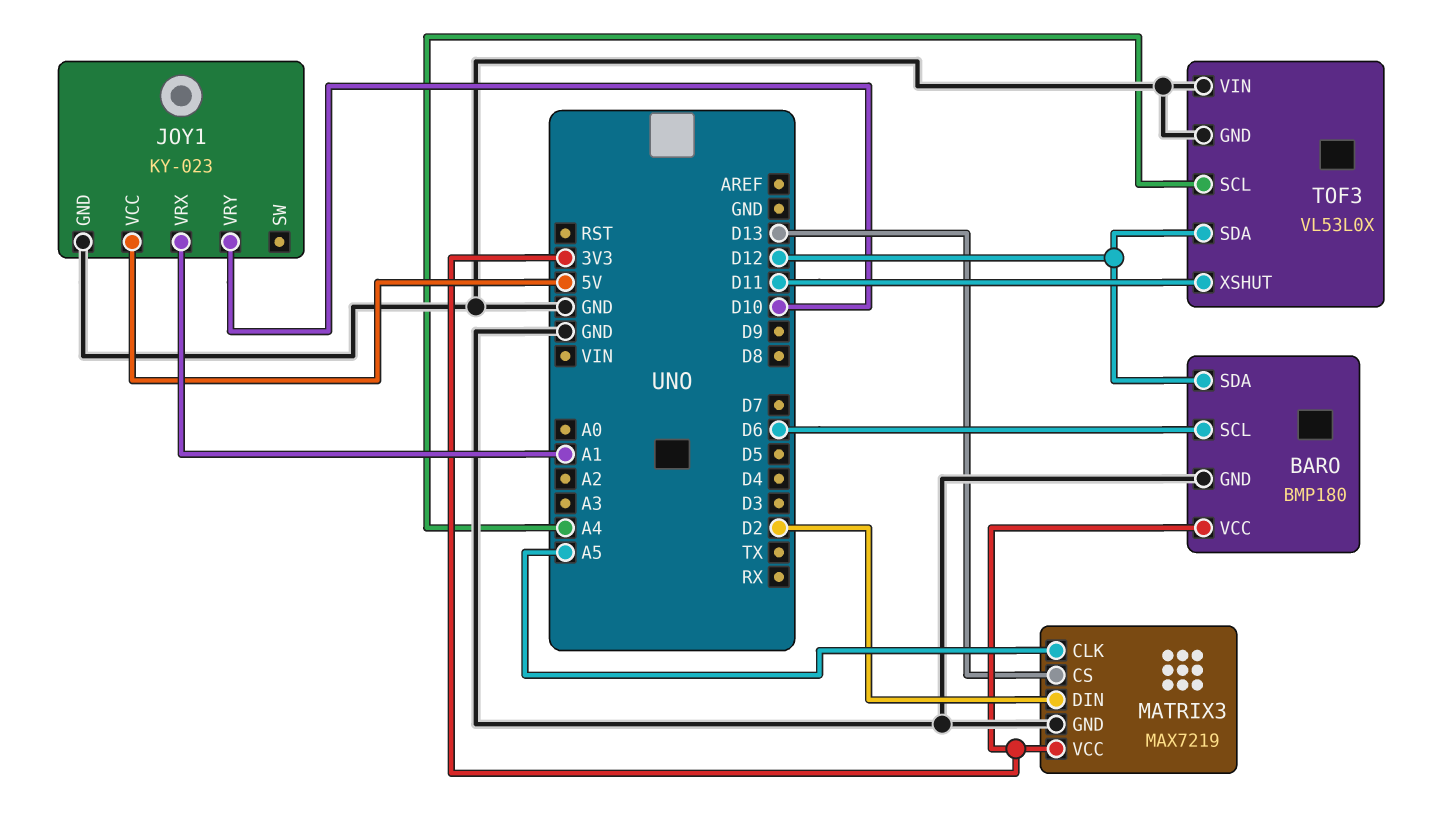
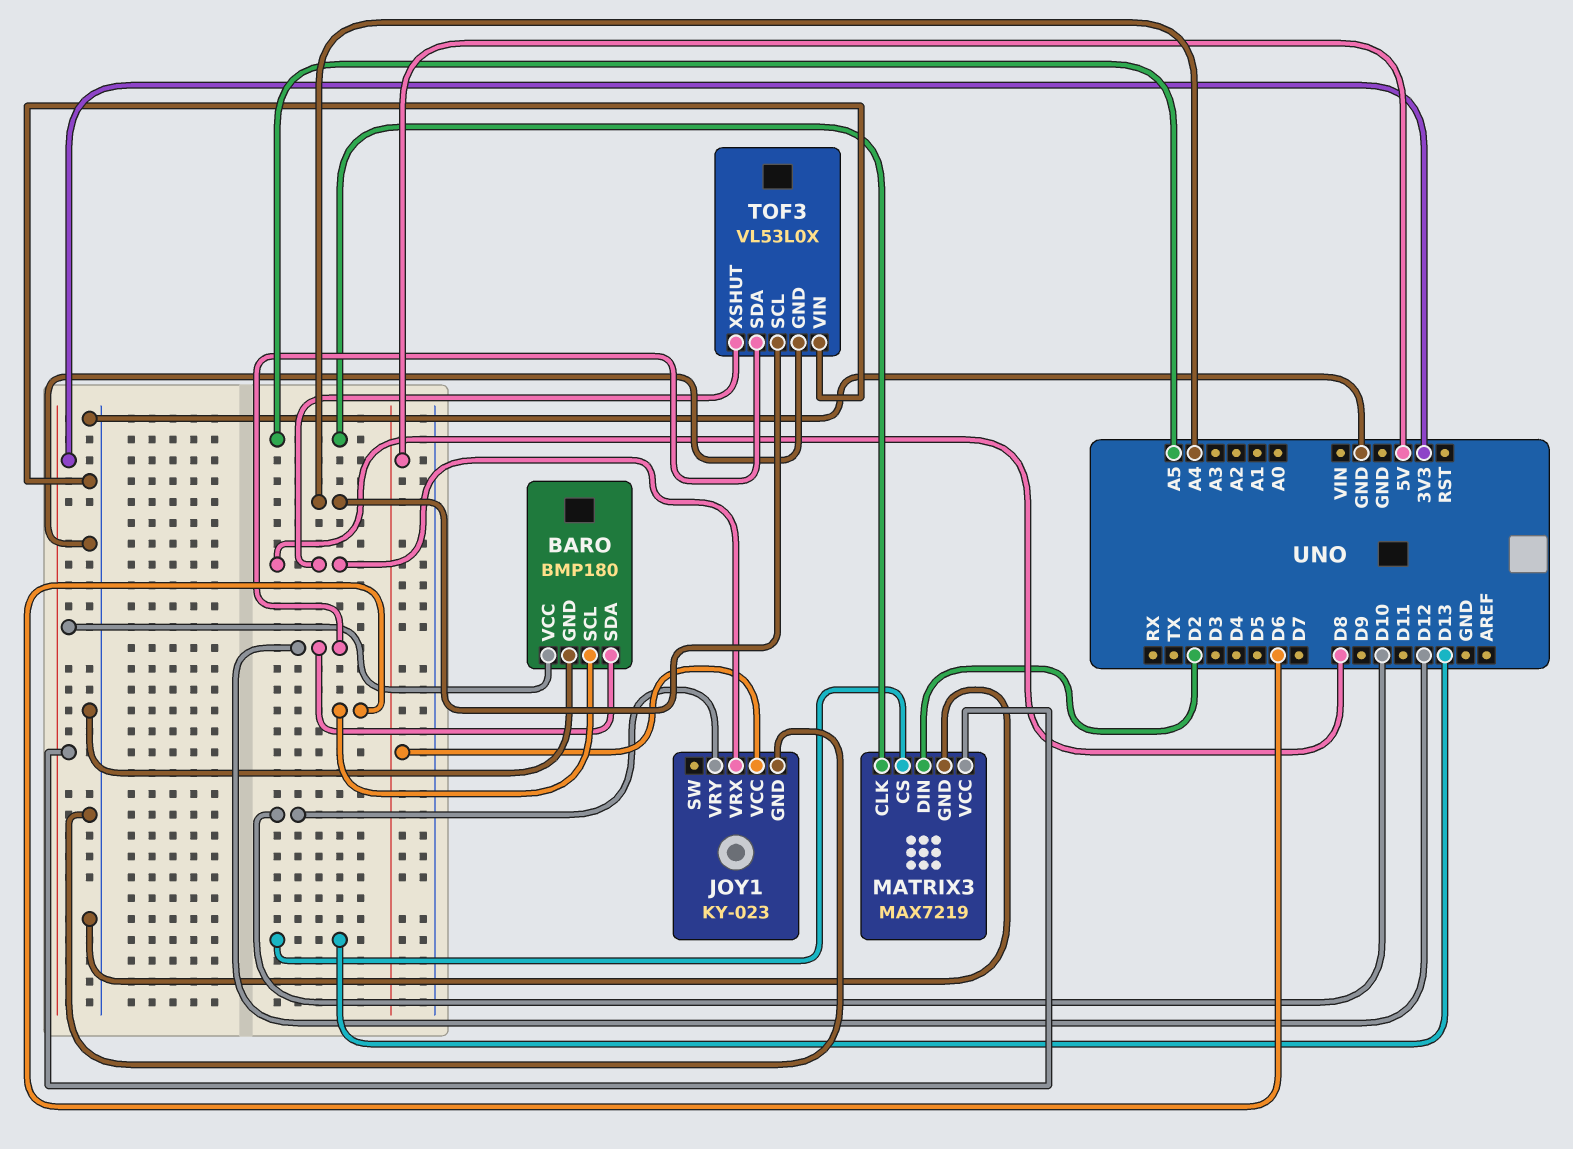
JOY1 pin VRX: A1 -> D8
TOF3 pin XSHUT: D11 -> D8

